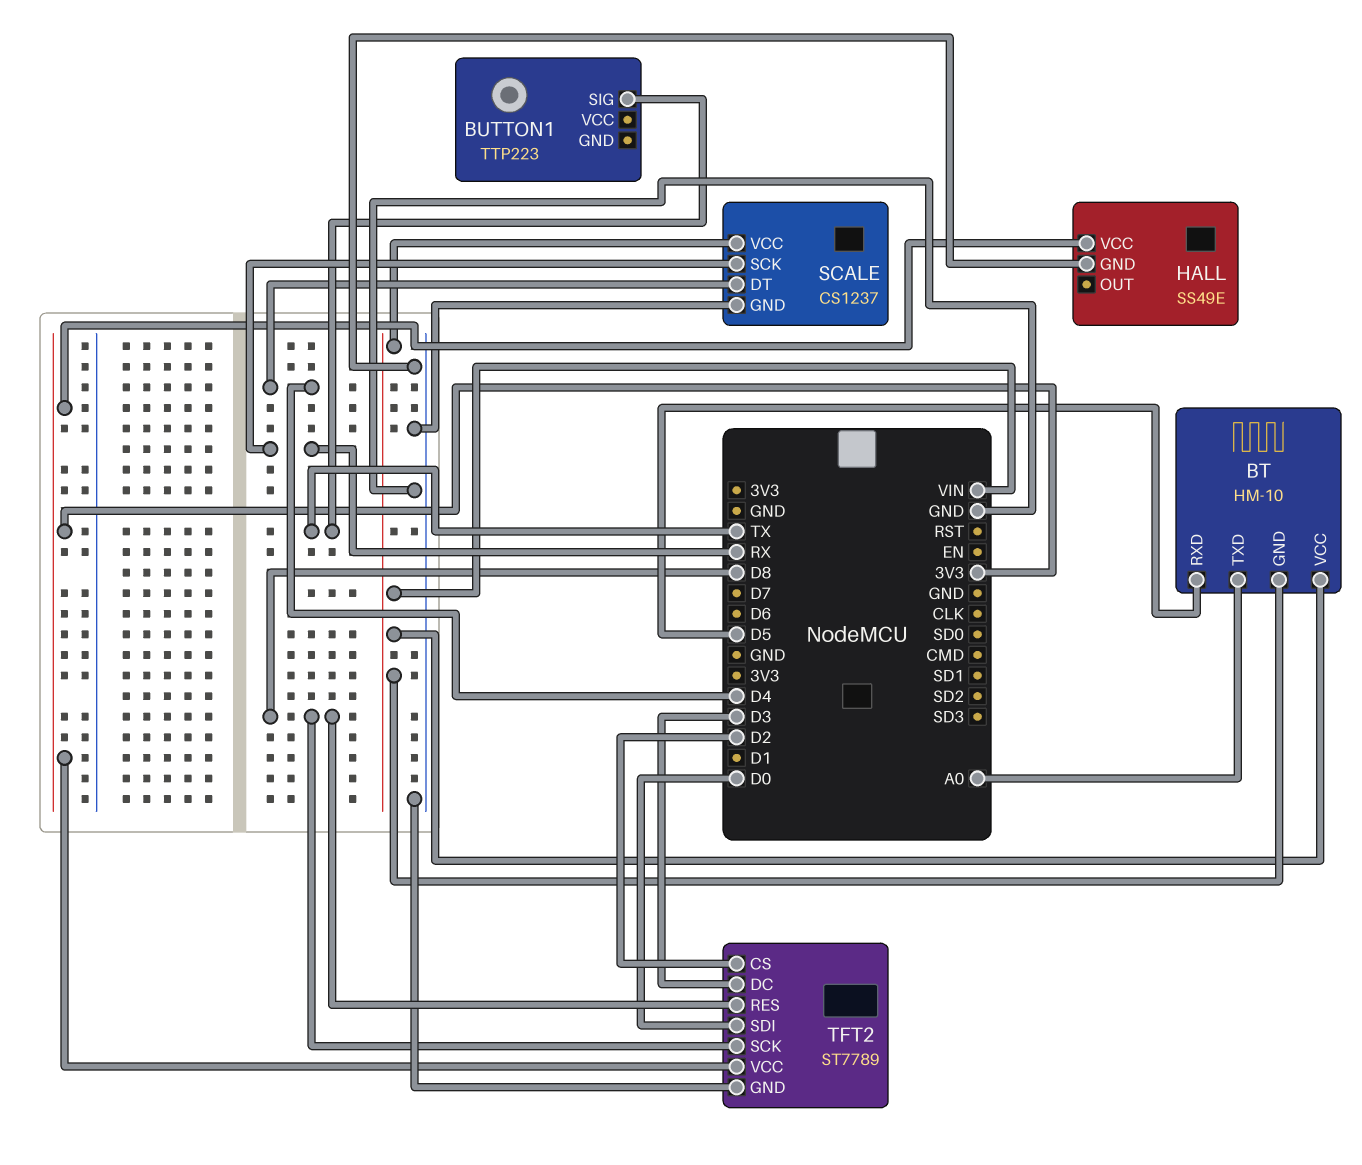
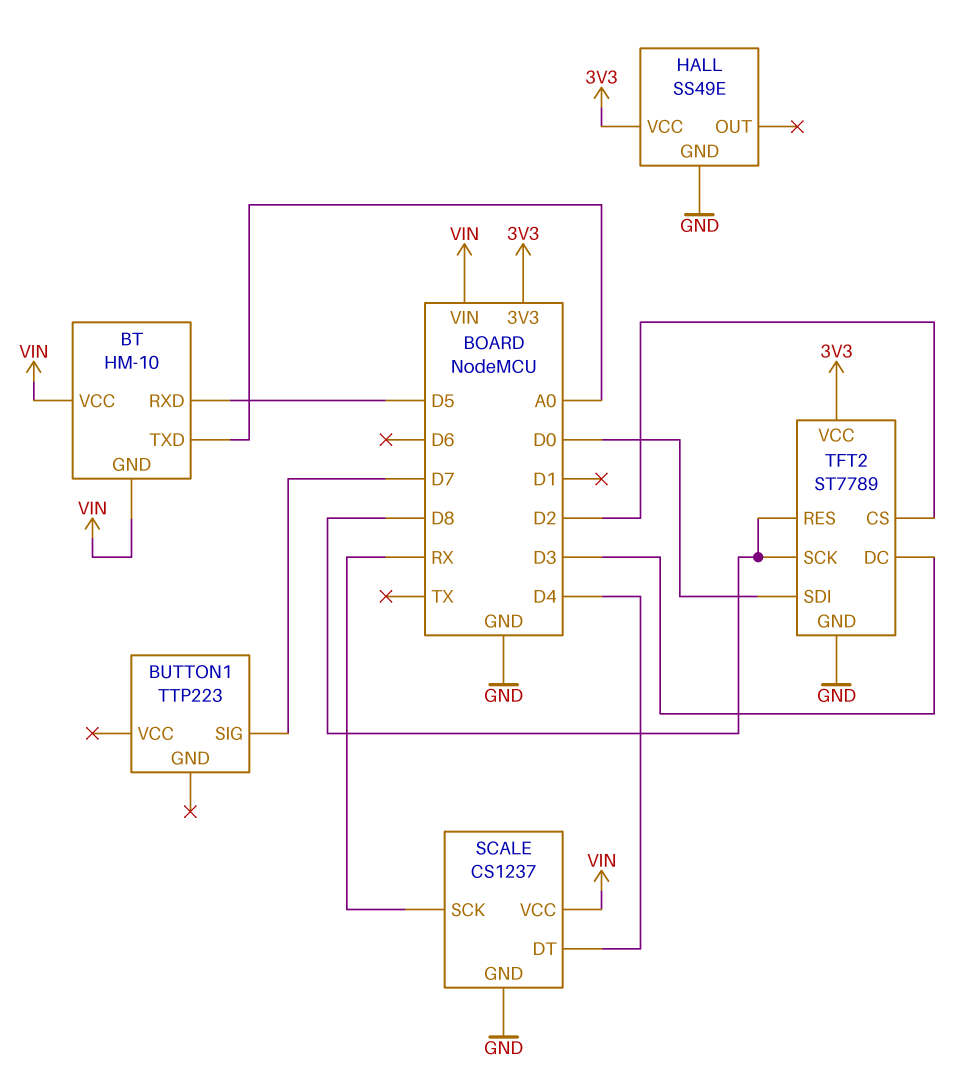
BUTTON1 pin SIG: TX -> D7

